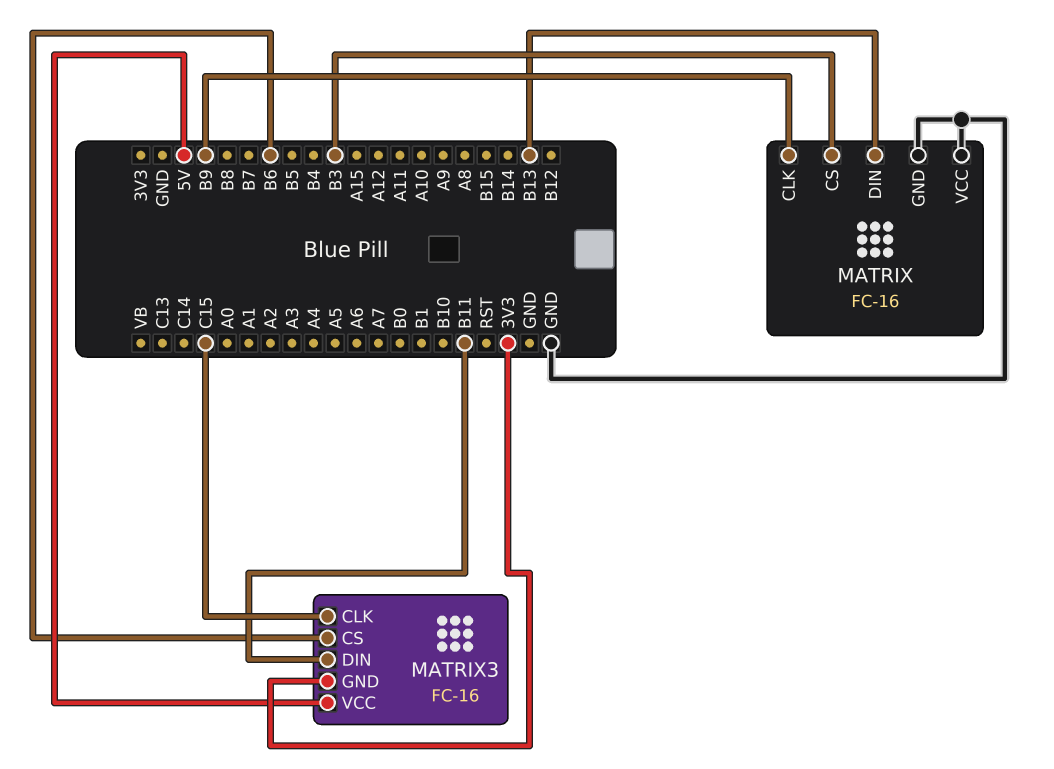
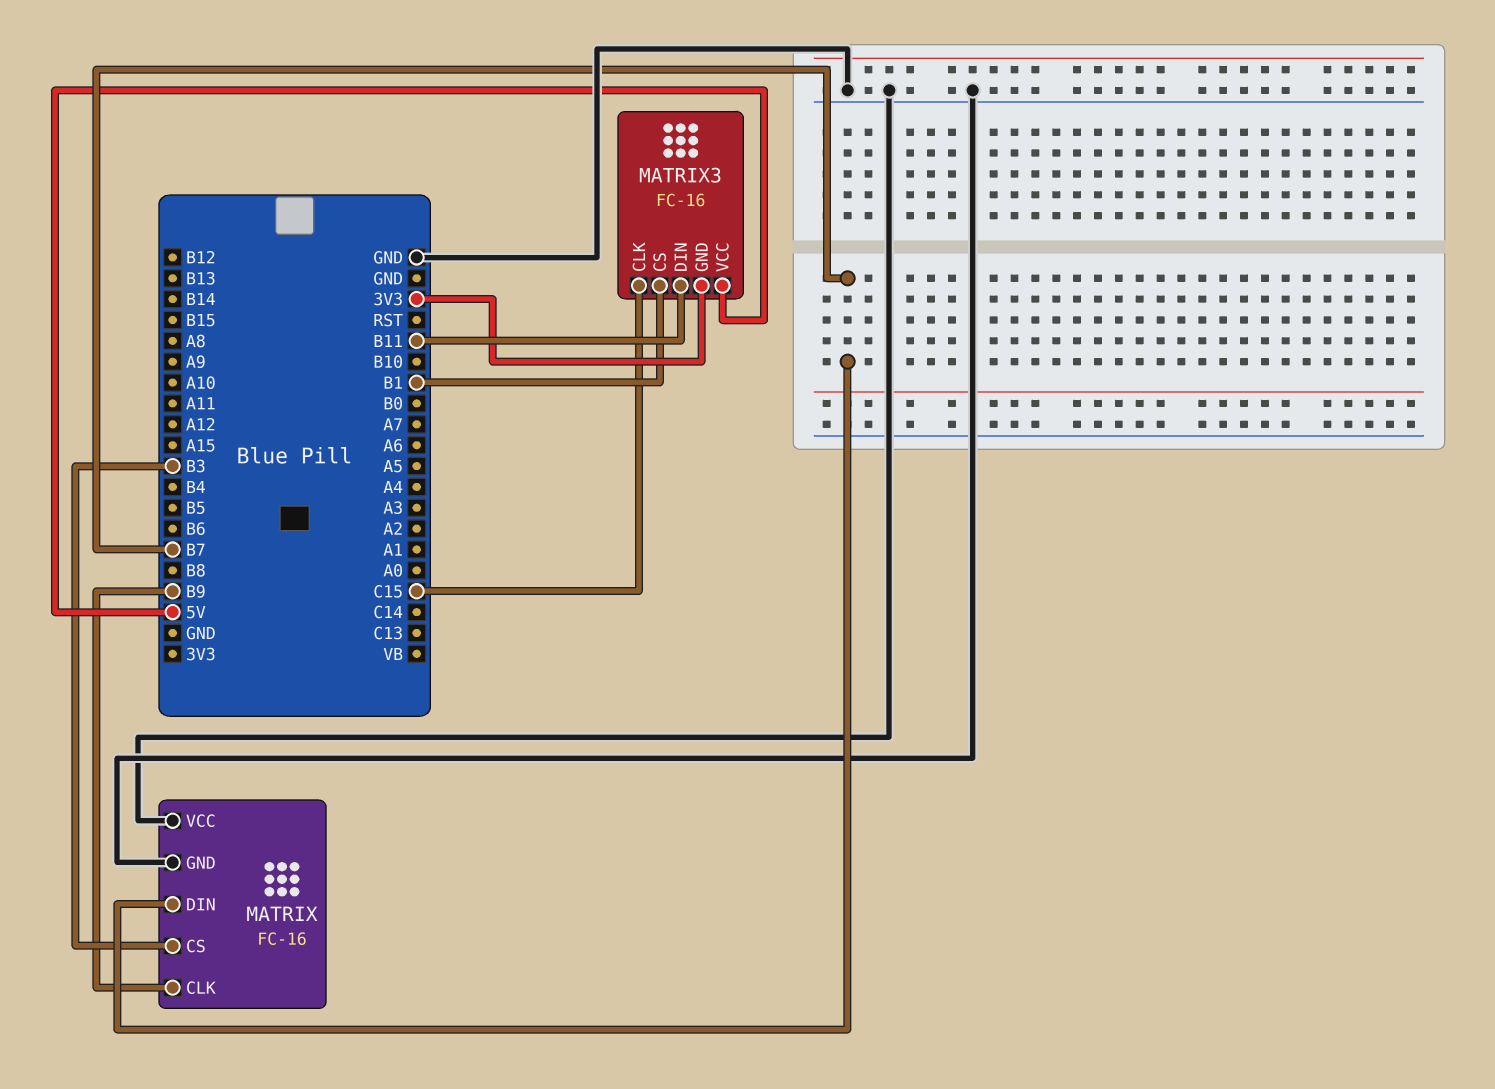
MATRIX pin DIN: B13 -> B7
MATRIX3 pin CS: B6 -> B1

